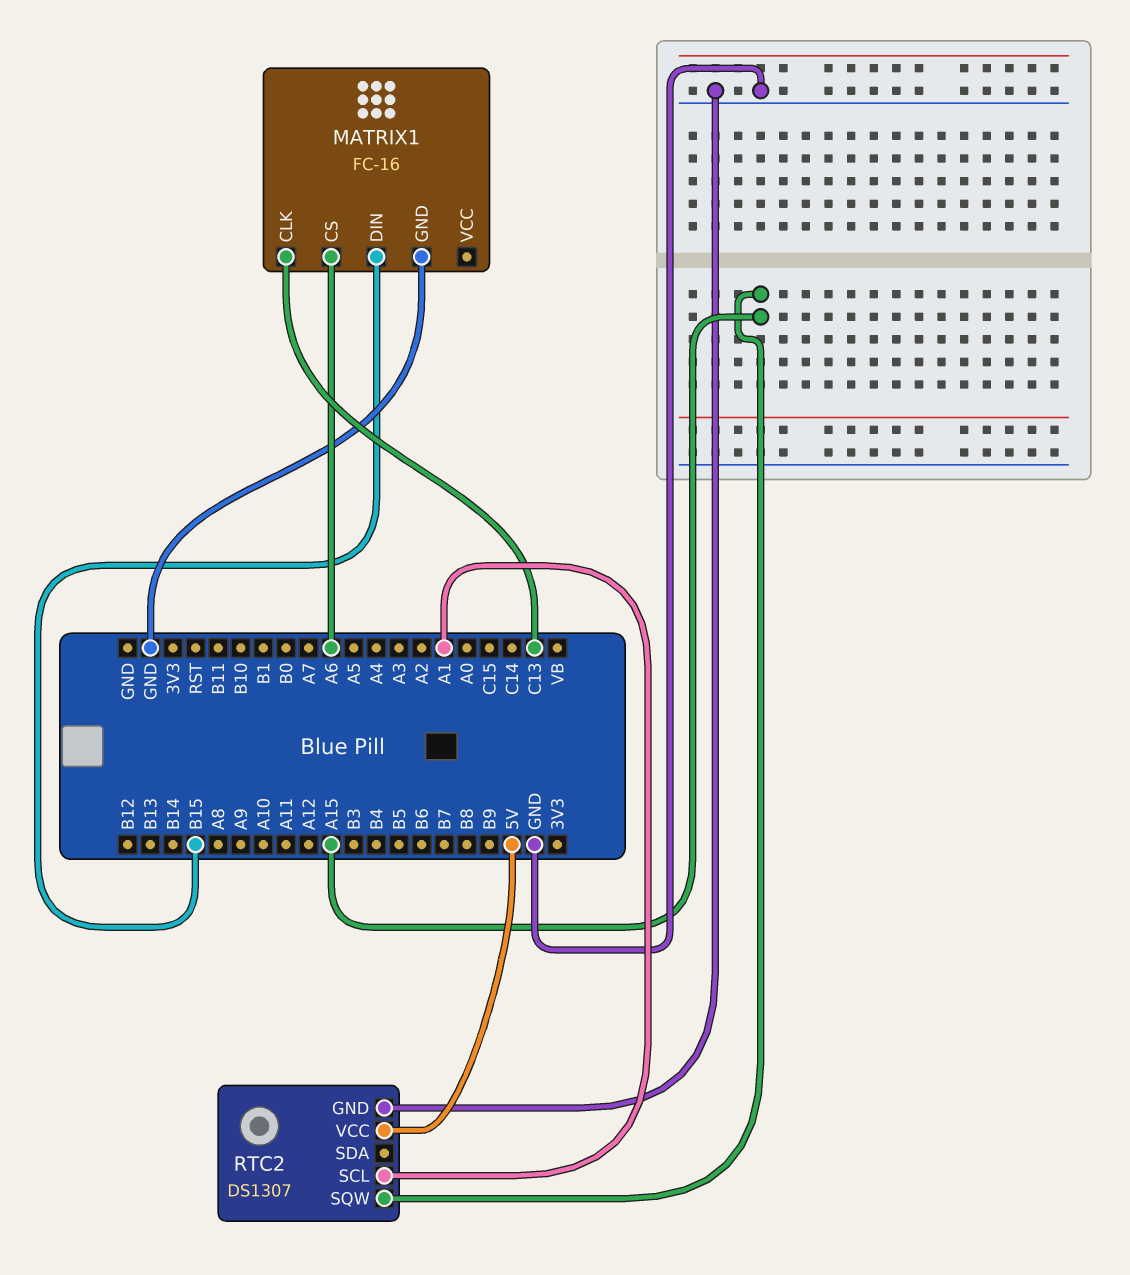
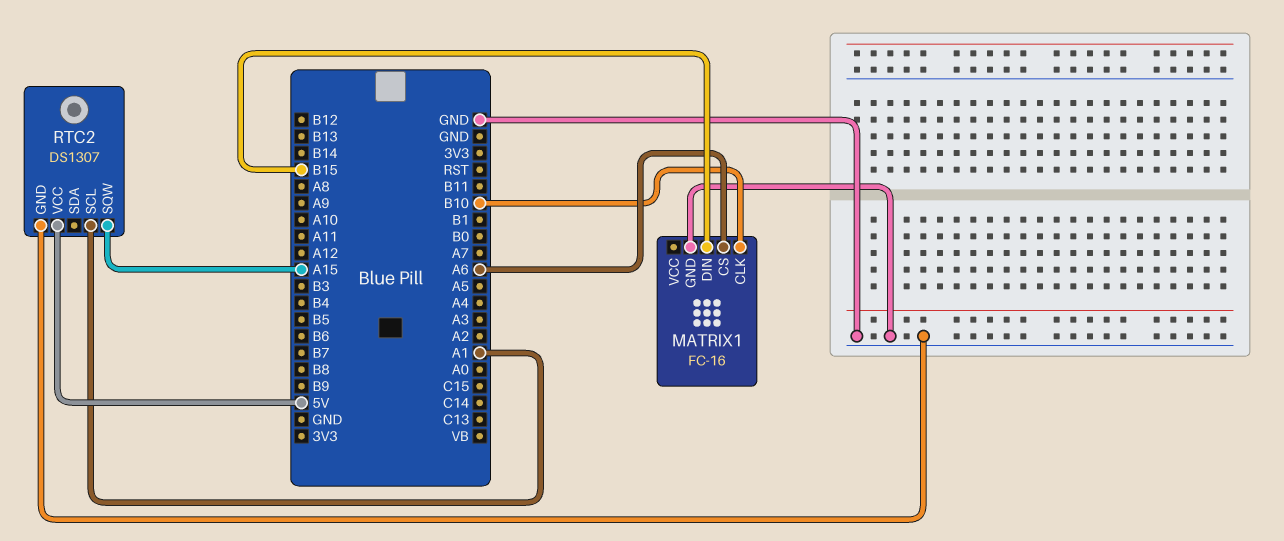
MATRIX1 pin CLK: C13 -> B10

